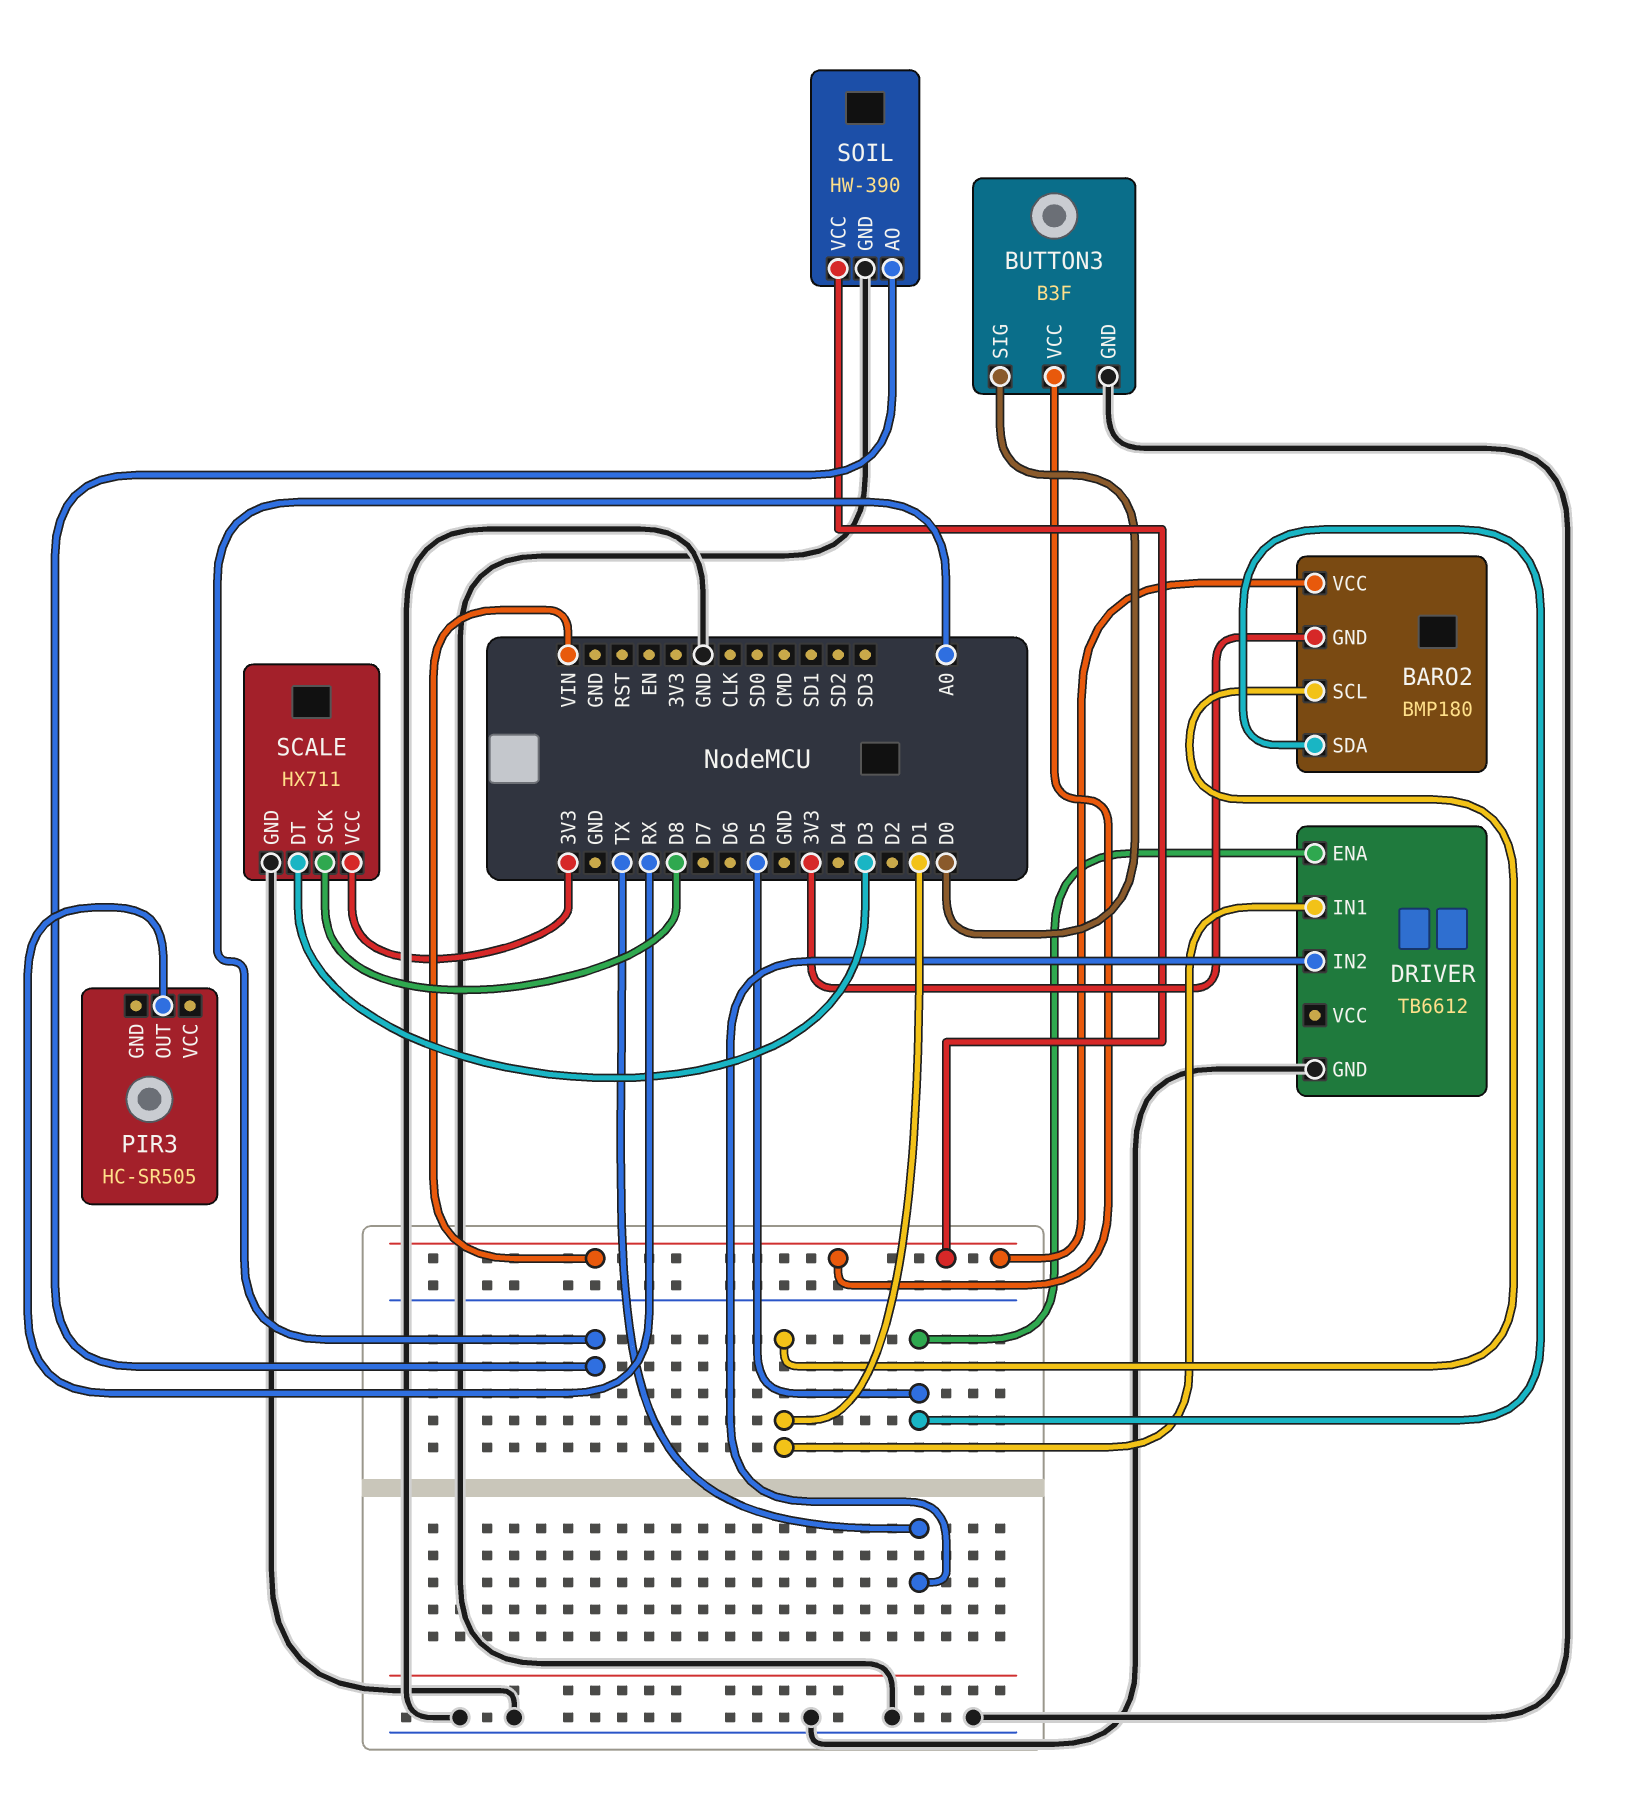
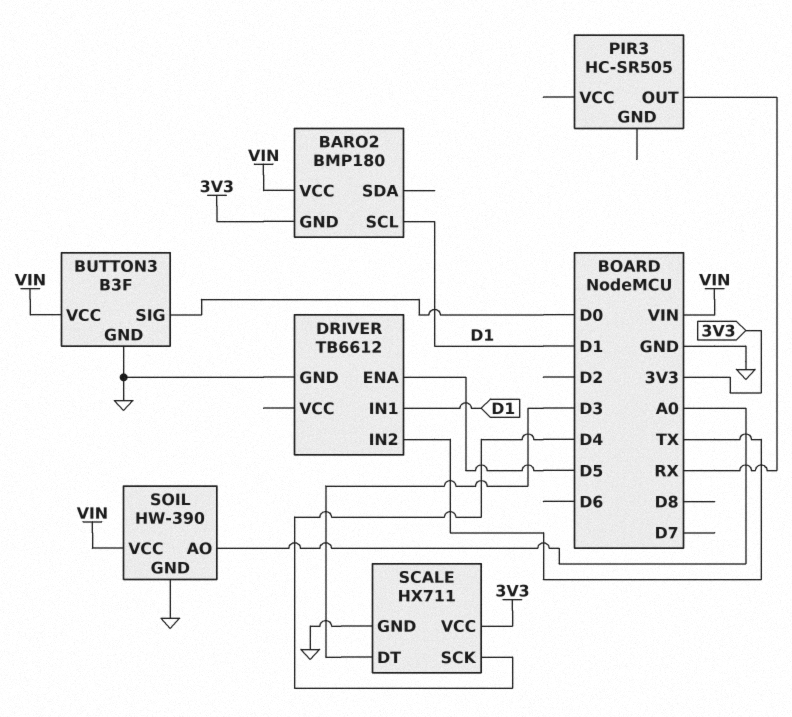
BARO2 pin SDA: D5 -> none
SCALE pin SCK: D8 -> D4

